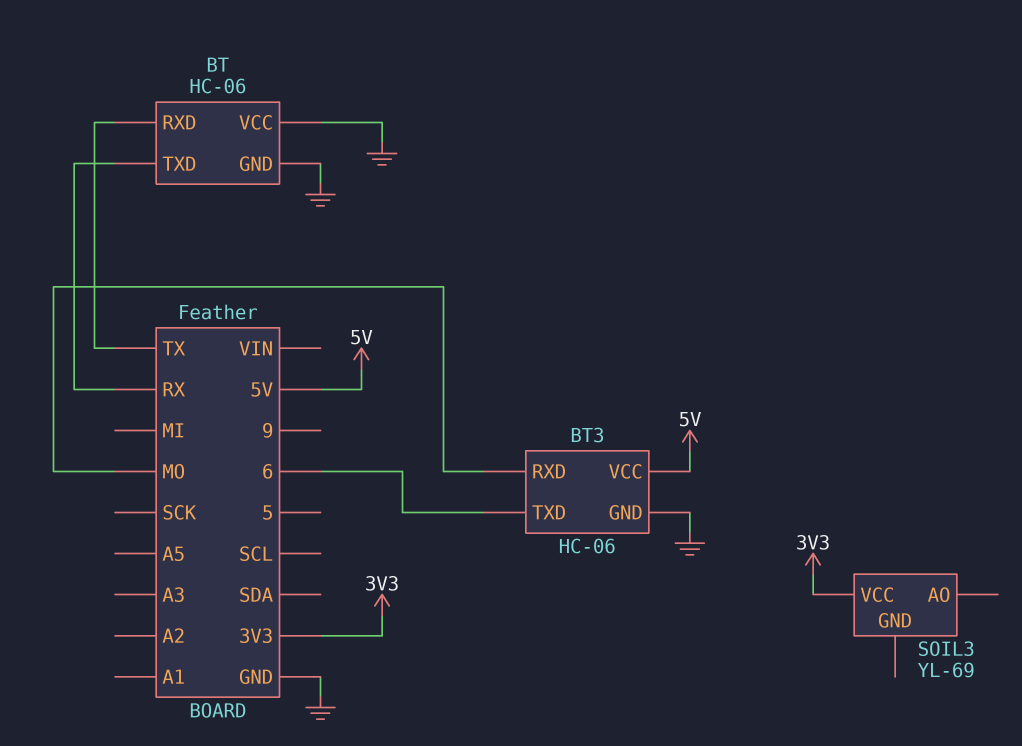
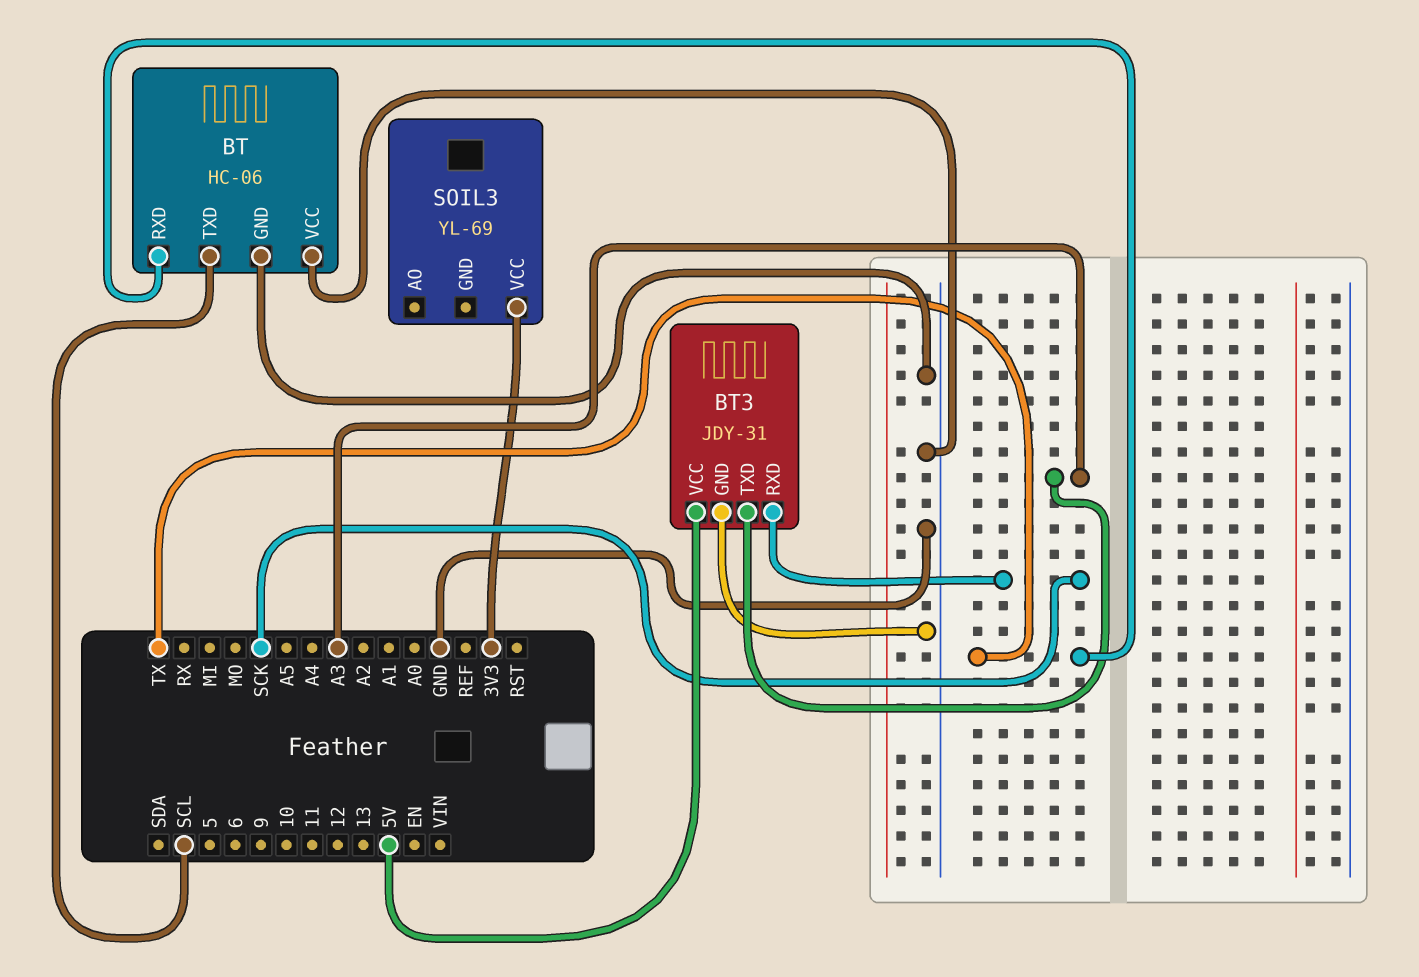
BT pin TXD: RX -> SCL
BT3: HC-06 -> JDY-31
BT3 pin RXD: MO -> SCK
BT3 pin TXD: 6 -> A3

